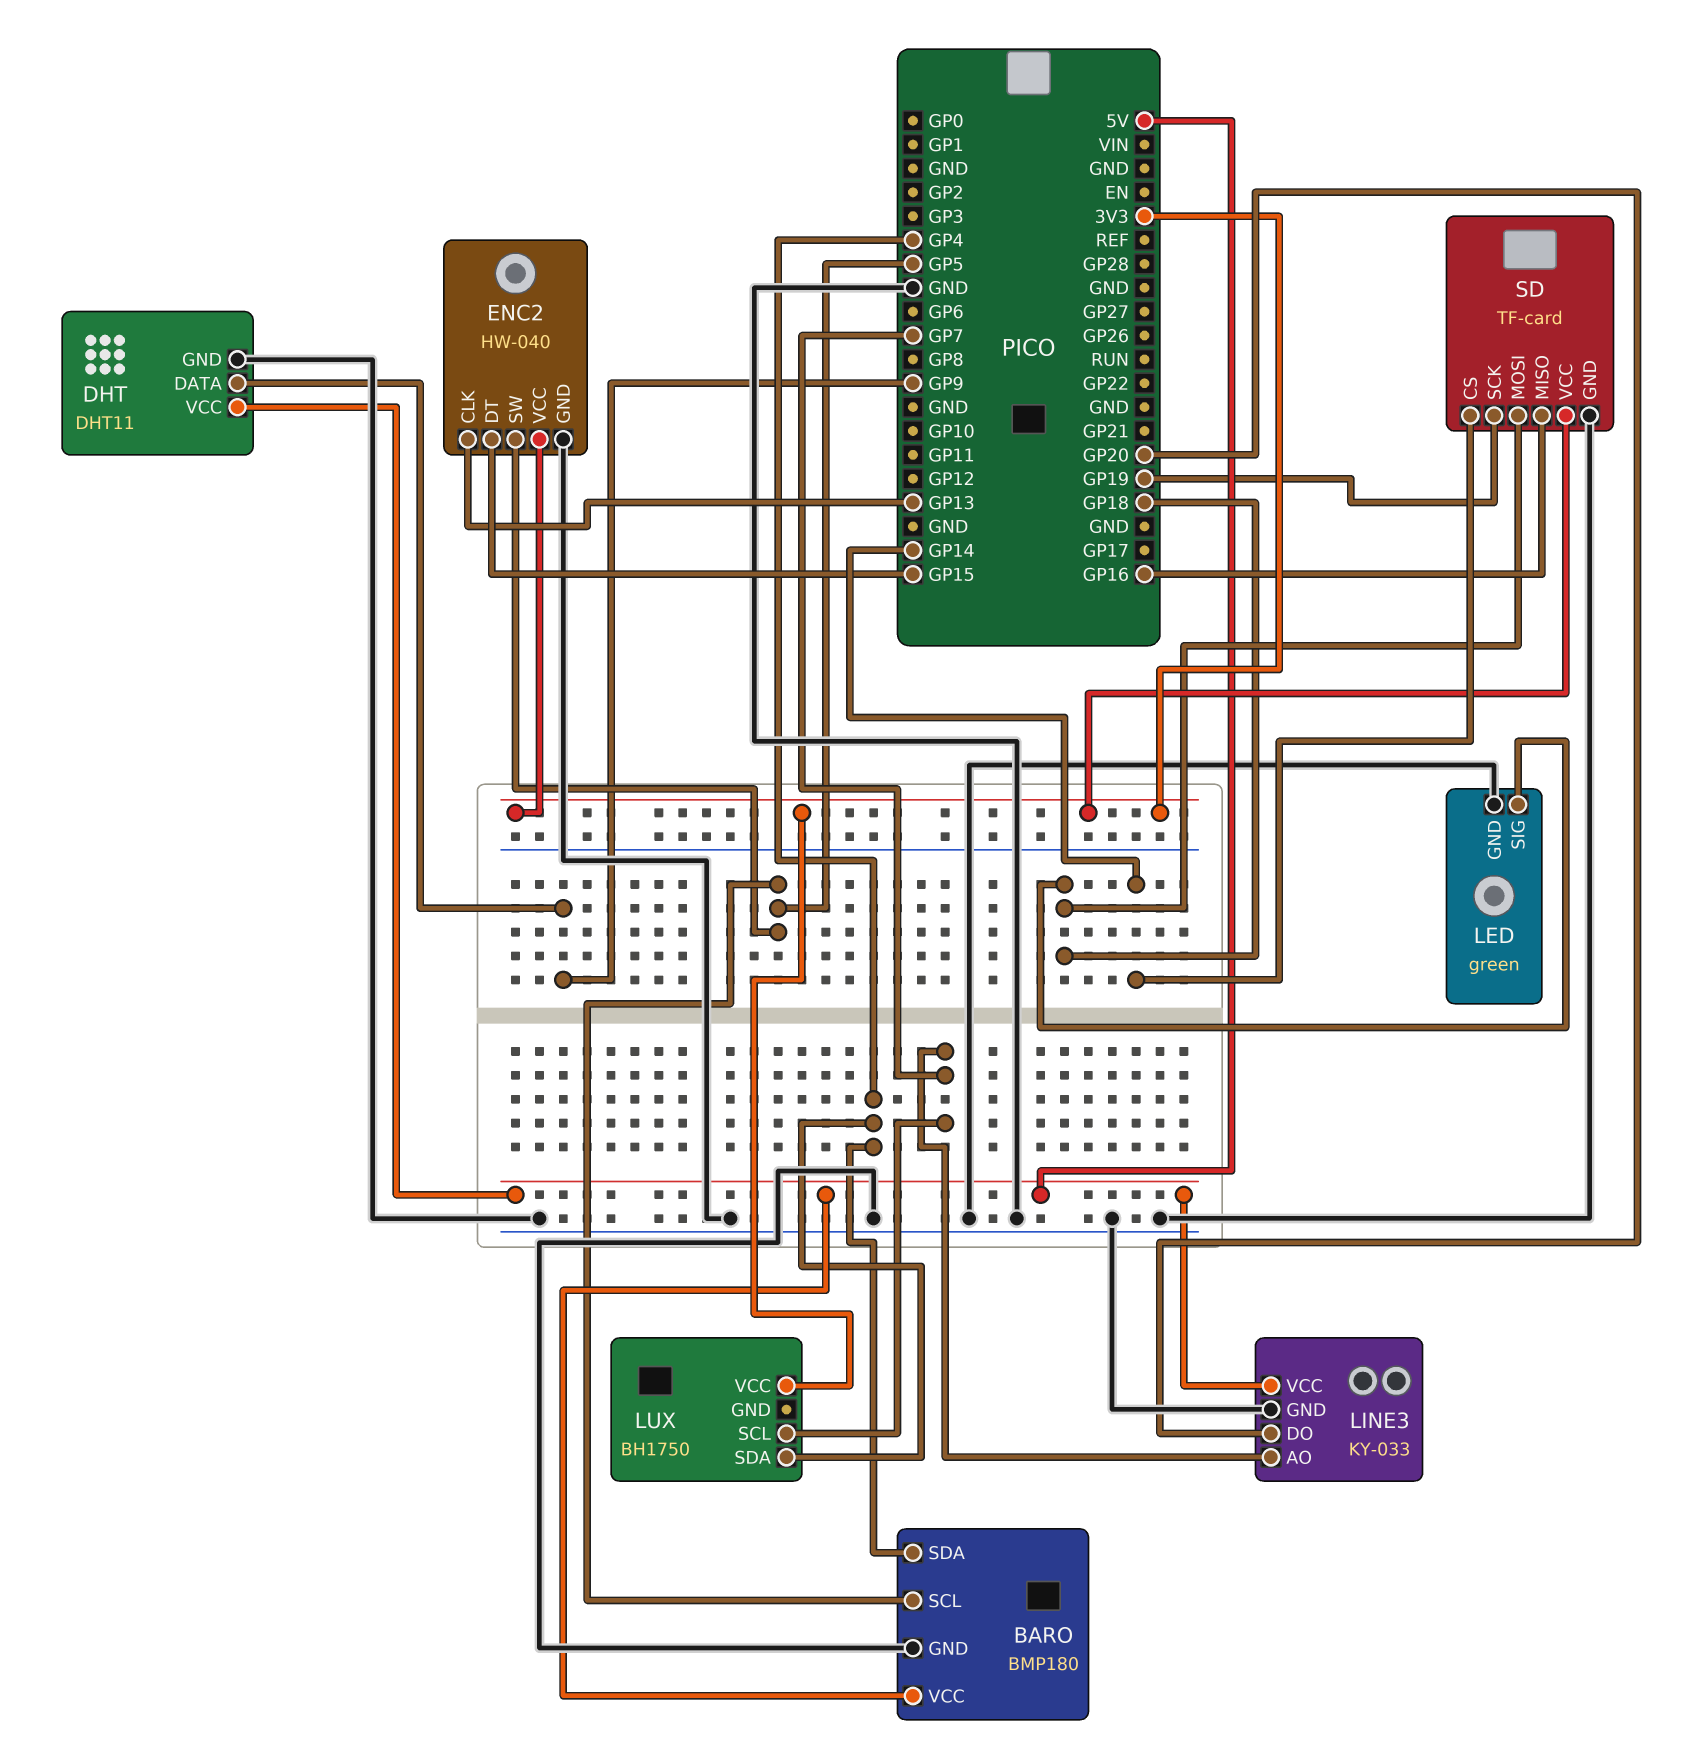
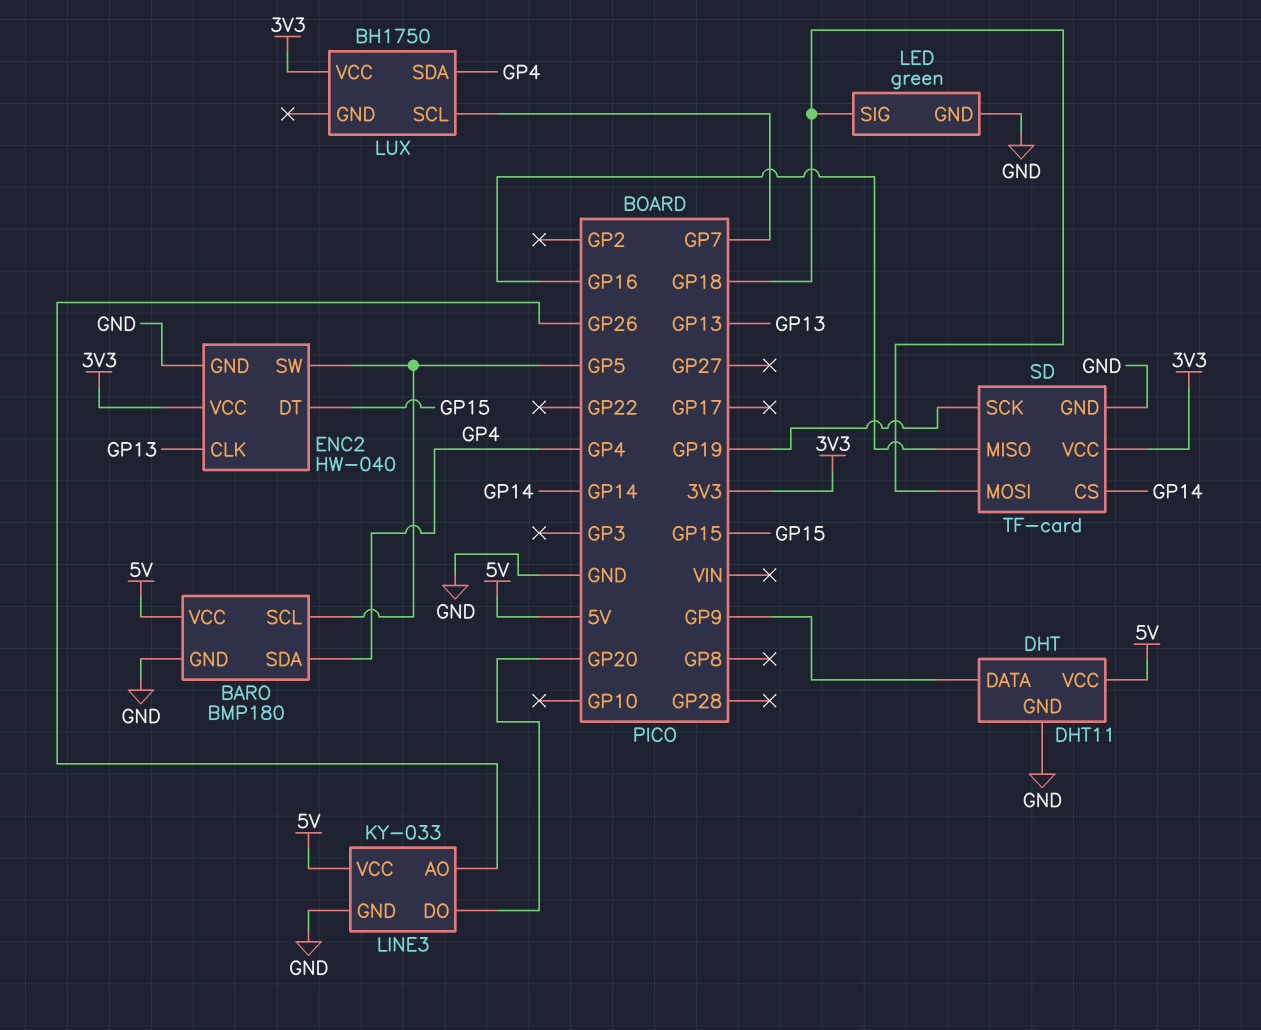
LINE3 pin AO: GP7 -> GP26

